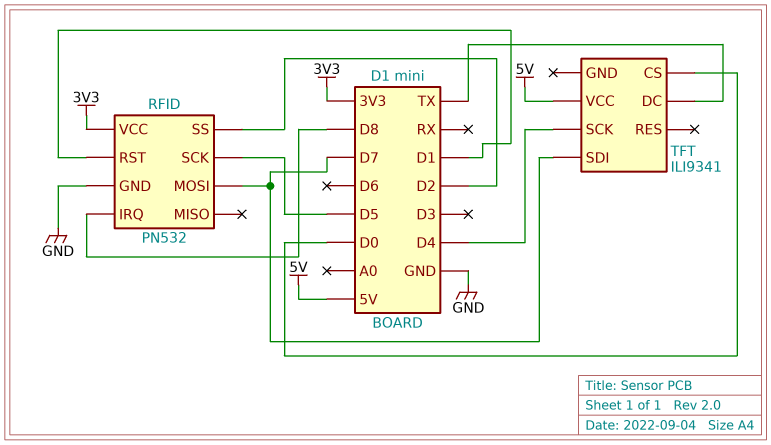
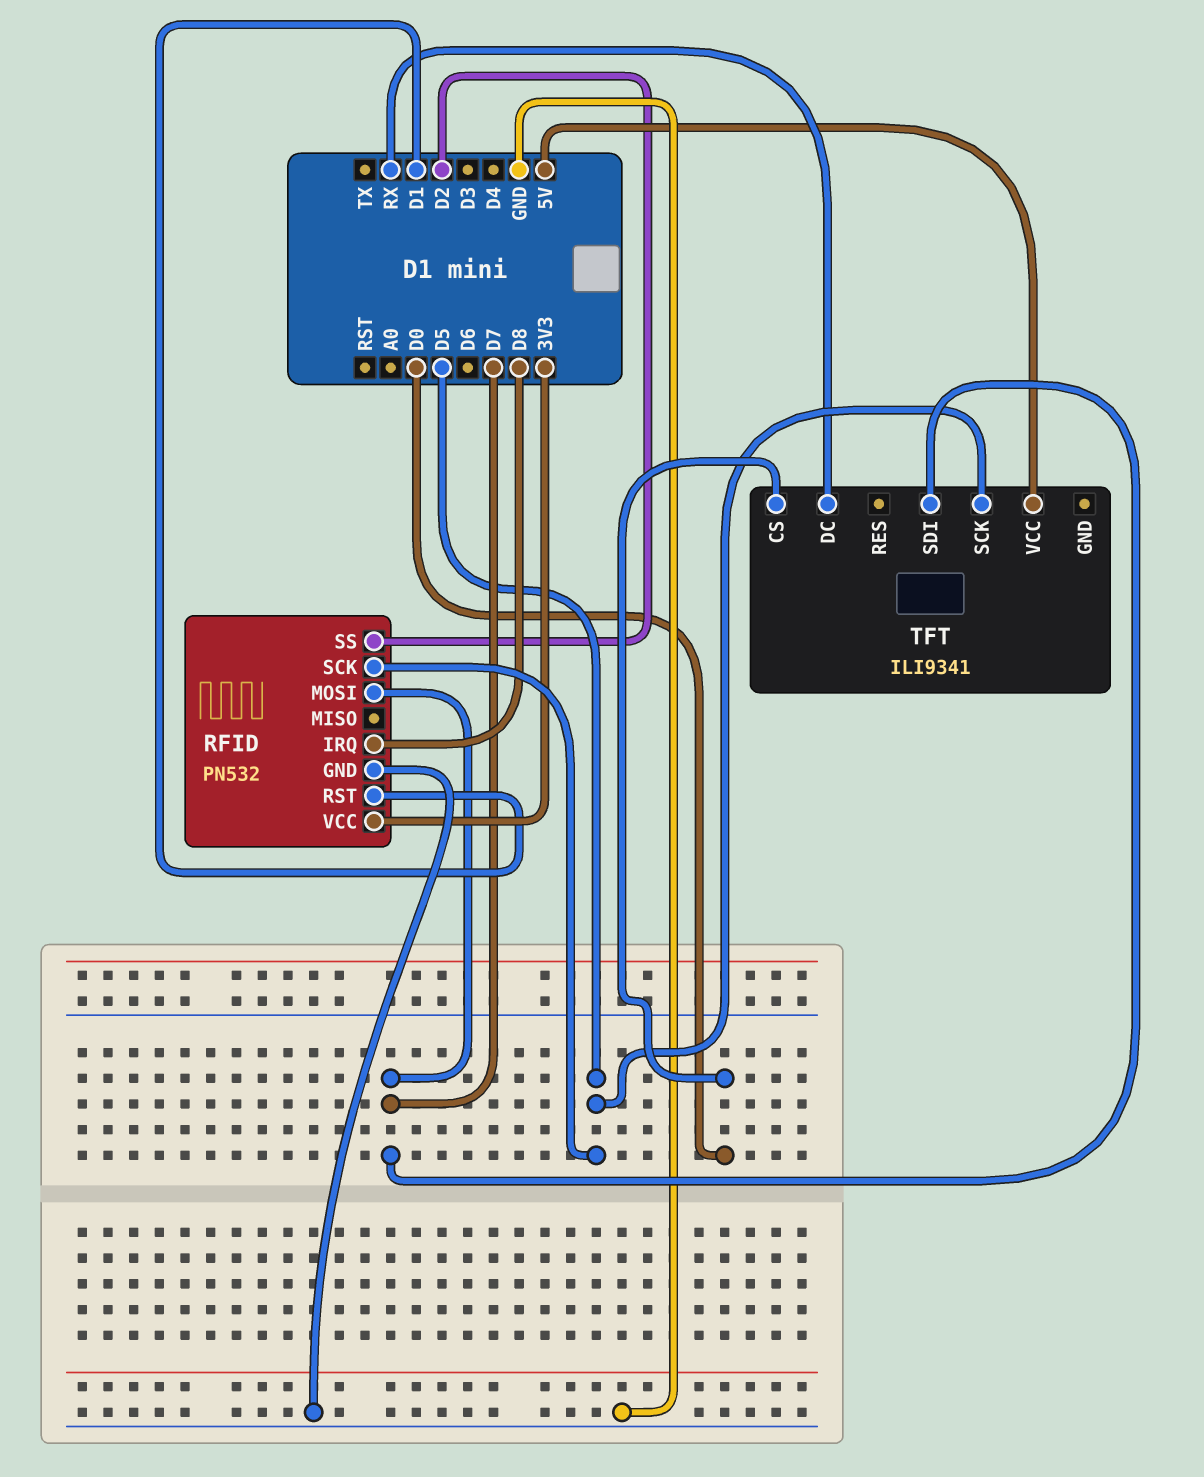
TFT pin DC: TX -> RX
TFT pin SCK: D4 -> D5

